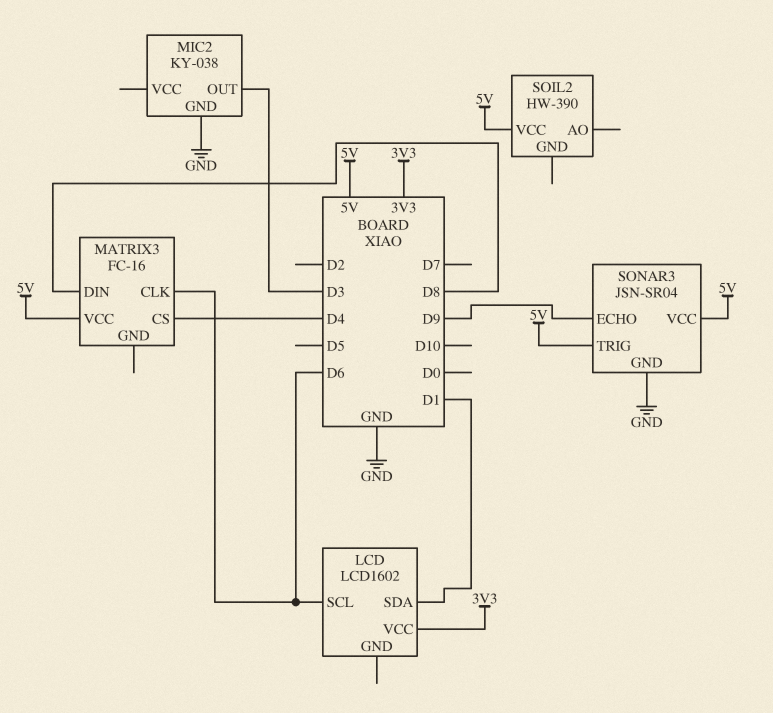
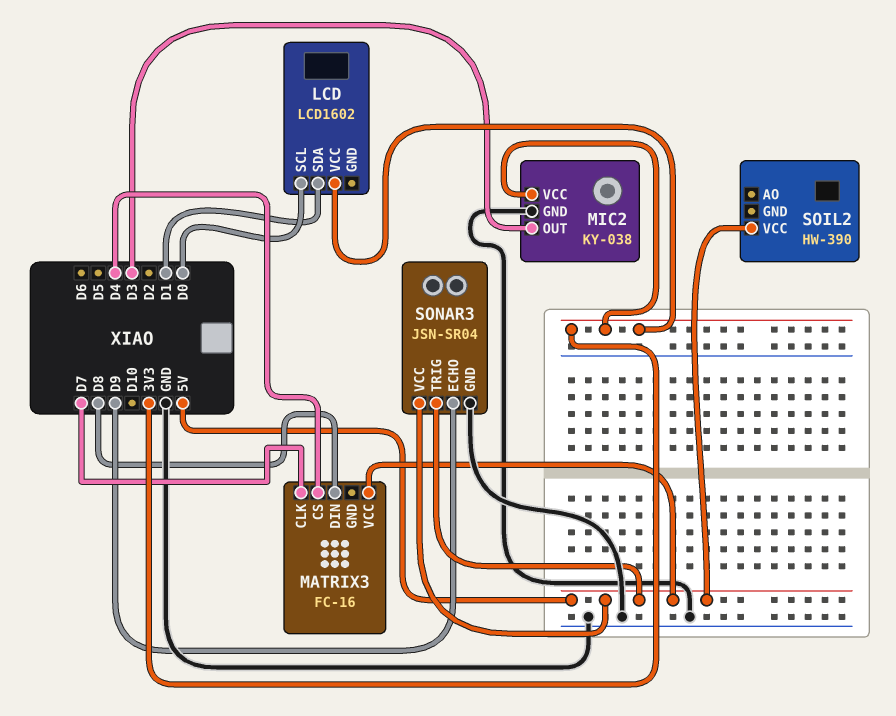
LCD pin SCL: D6 -> D0
MATRIX3 pin CLK: D6 -> D7
MIC2 pin VCC: none -> 3V3

